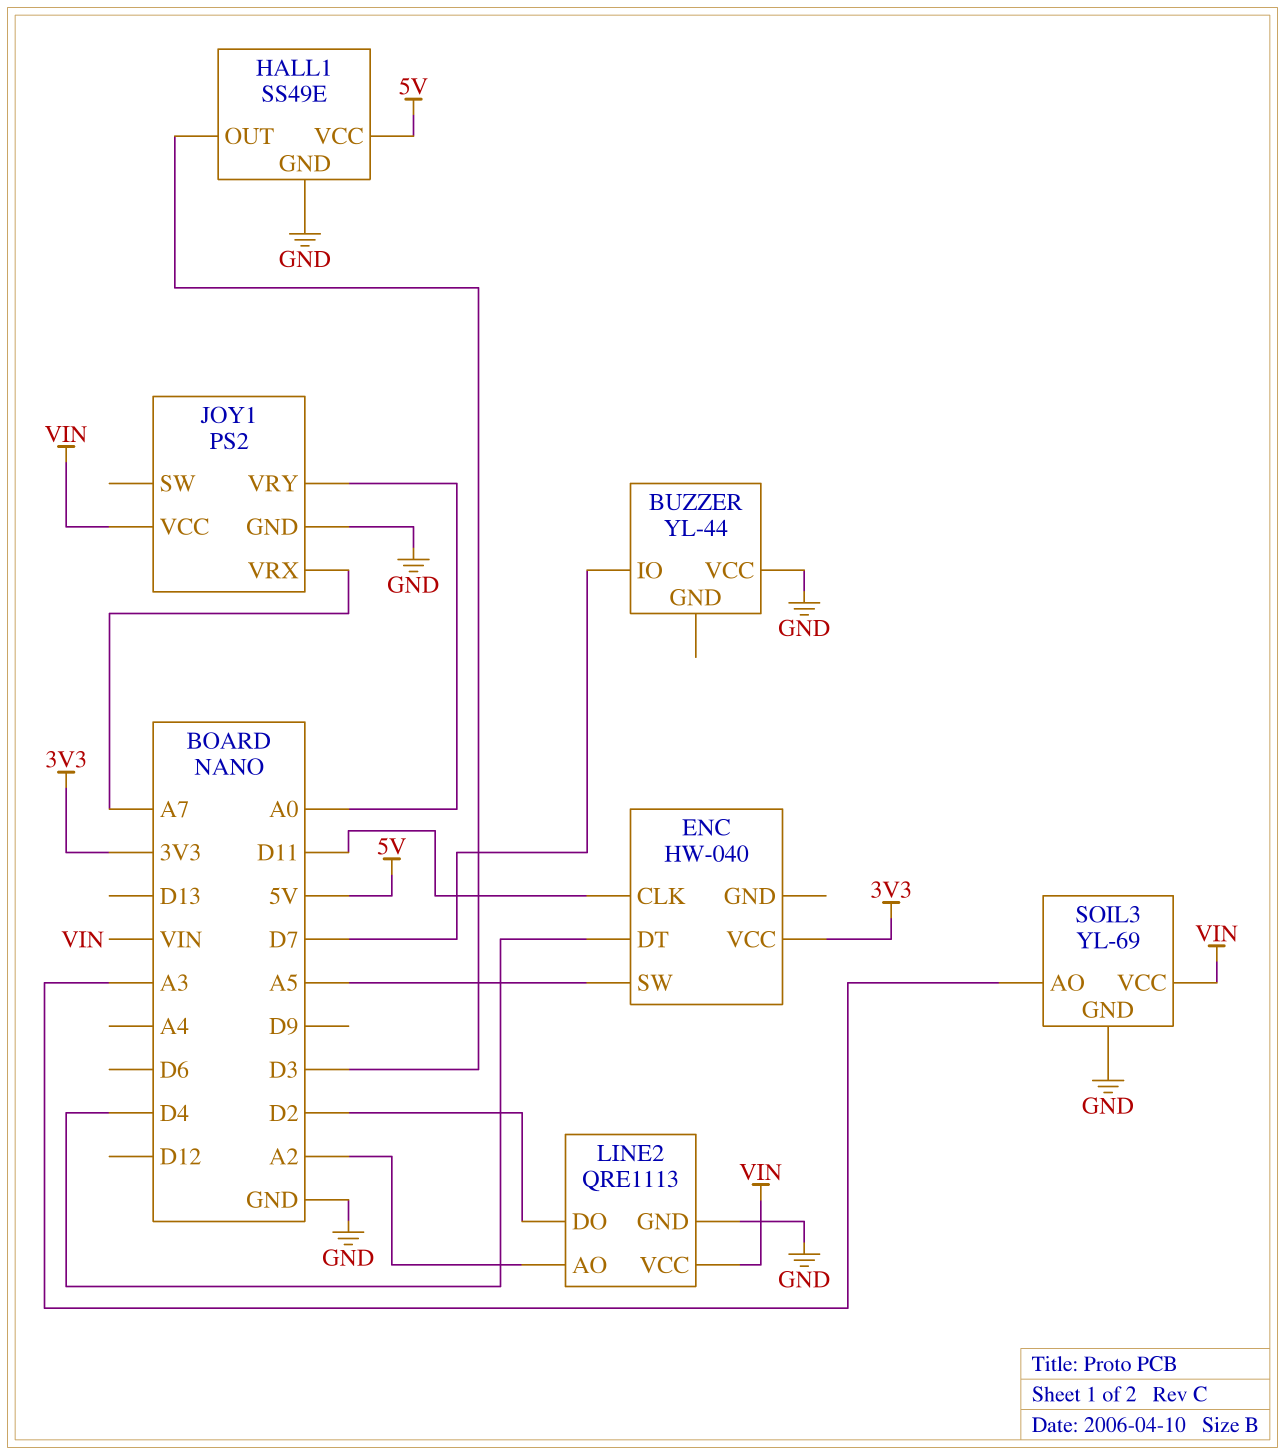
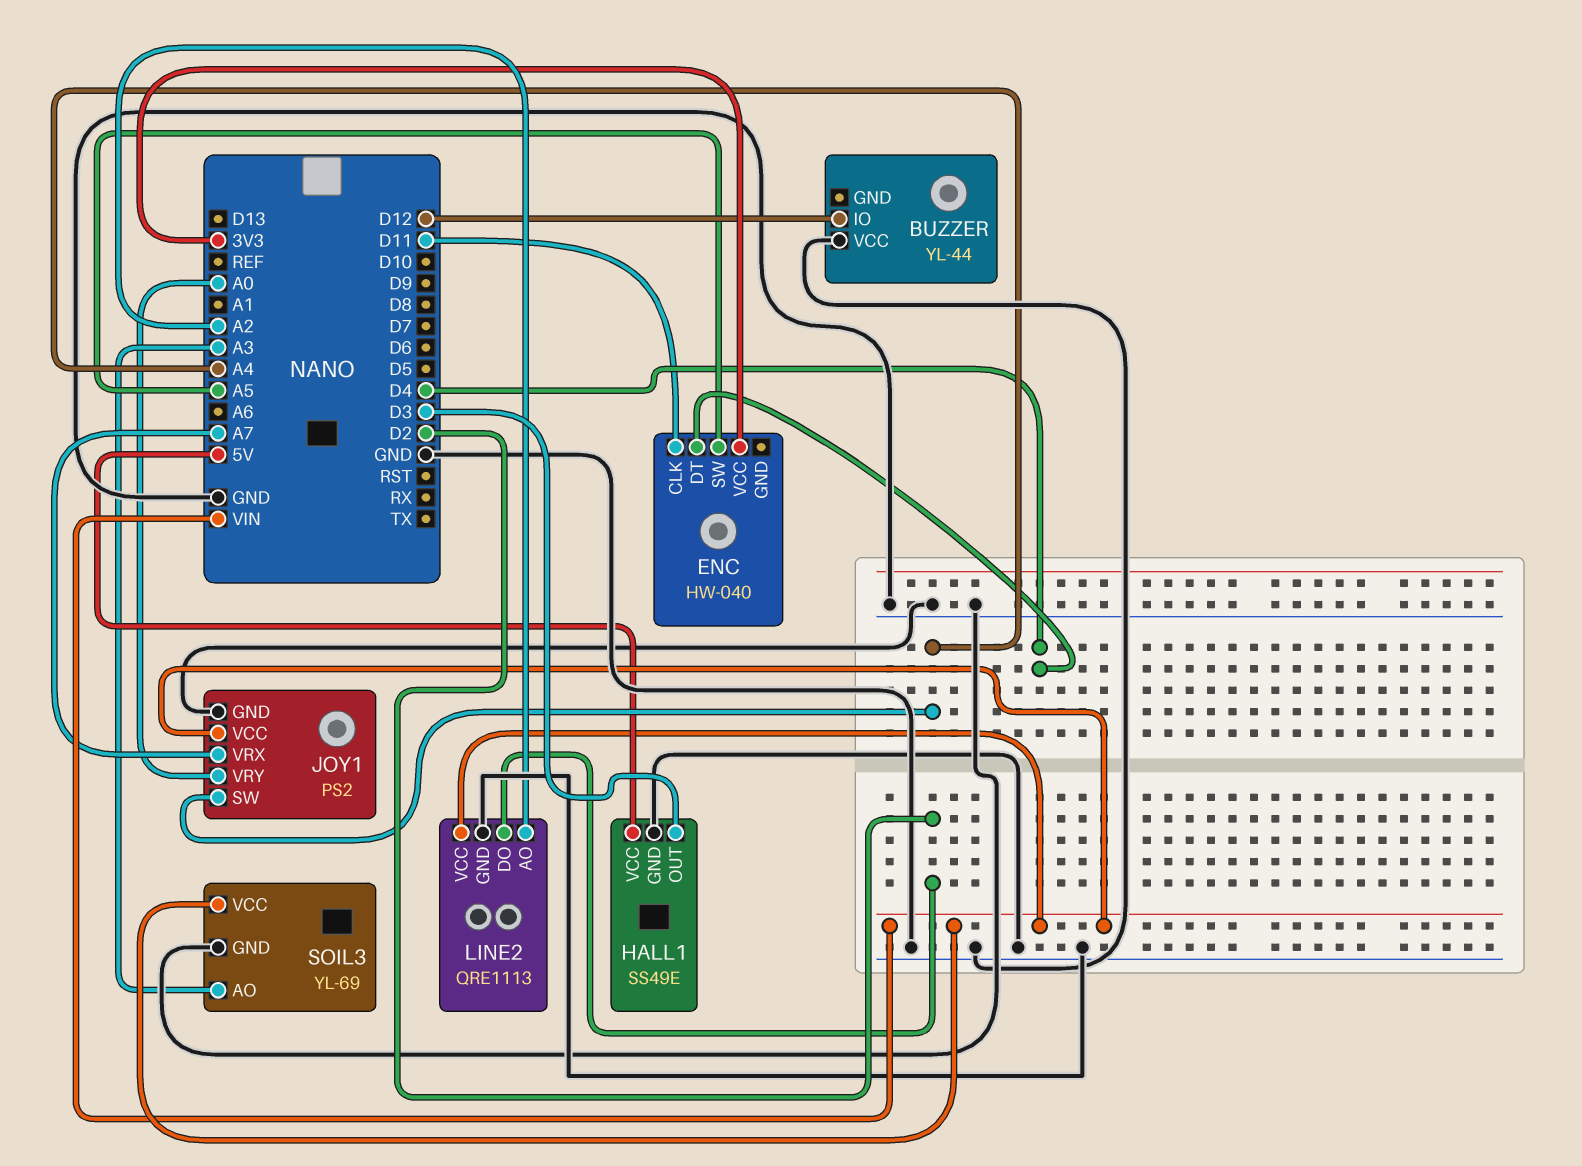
BUZZER pin IO: D7 -> D12
JOY1 pin SW: none -> A4

